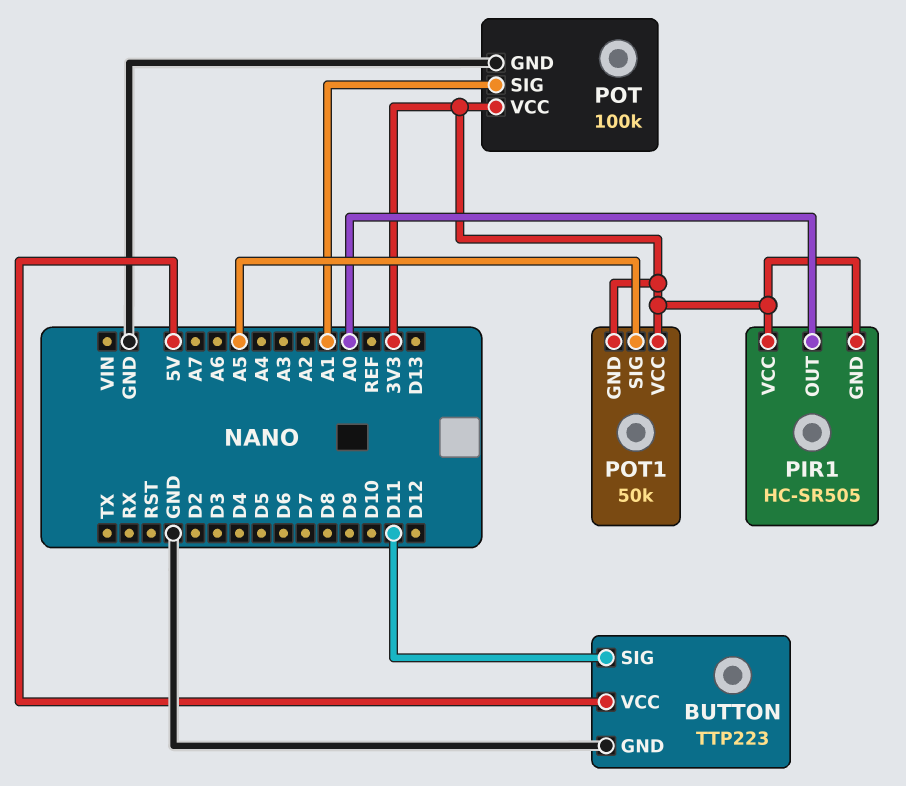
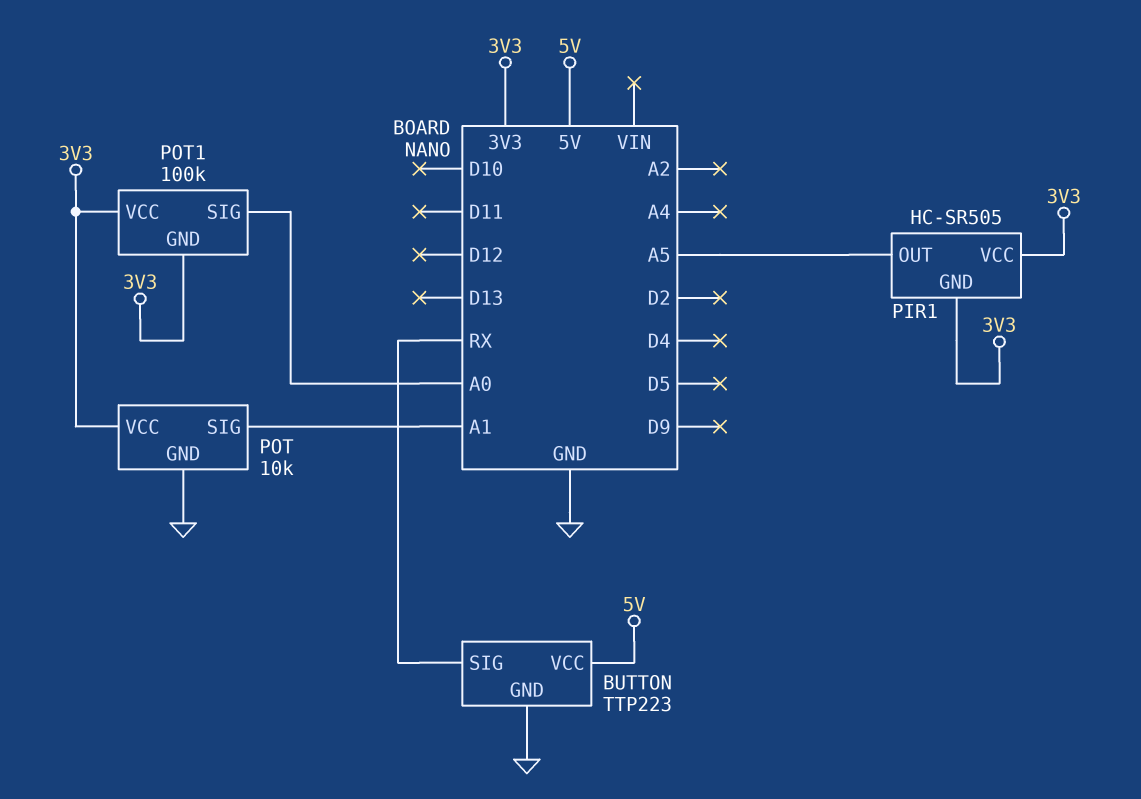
BUTTON pin SIG: D11 -> RX
PIR1 pin OUT: A0 -> A5
POT: 100k -> 10k
POT1: 50k -> 100k
POT1 pin SIG: A5 -> A0

